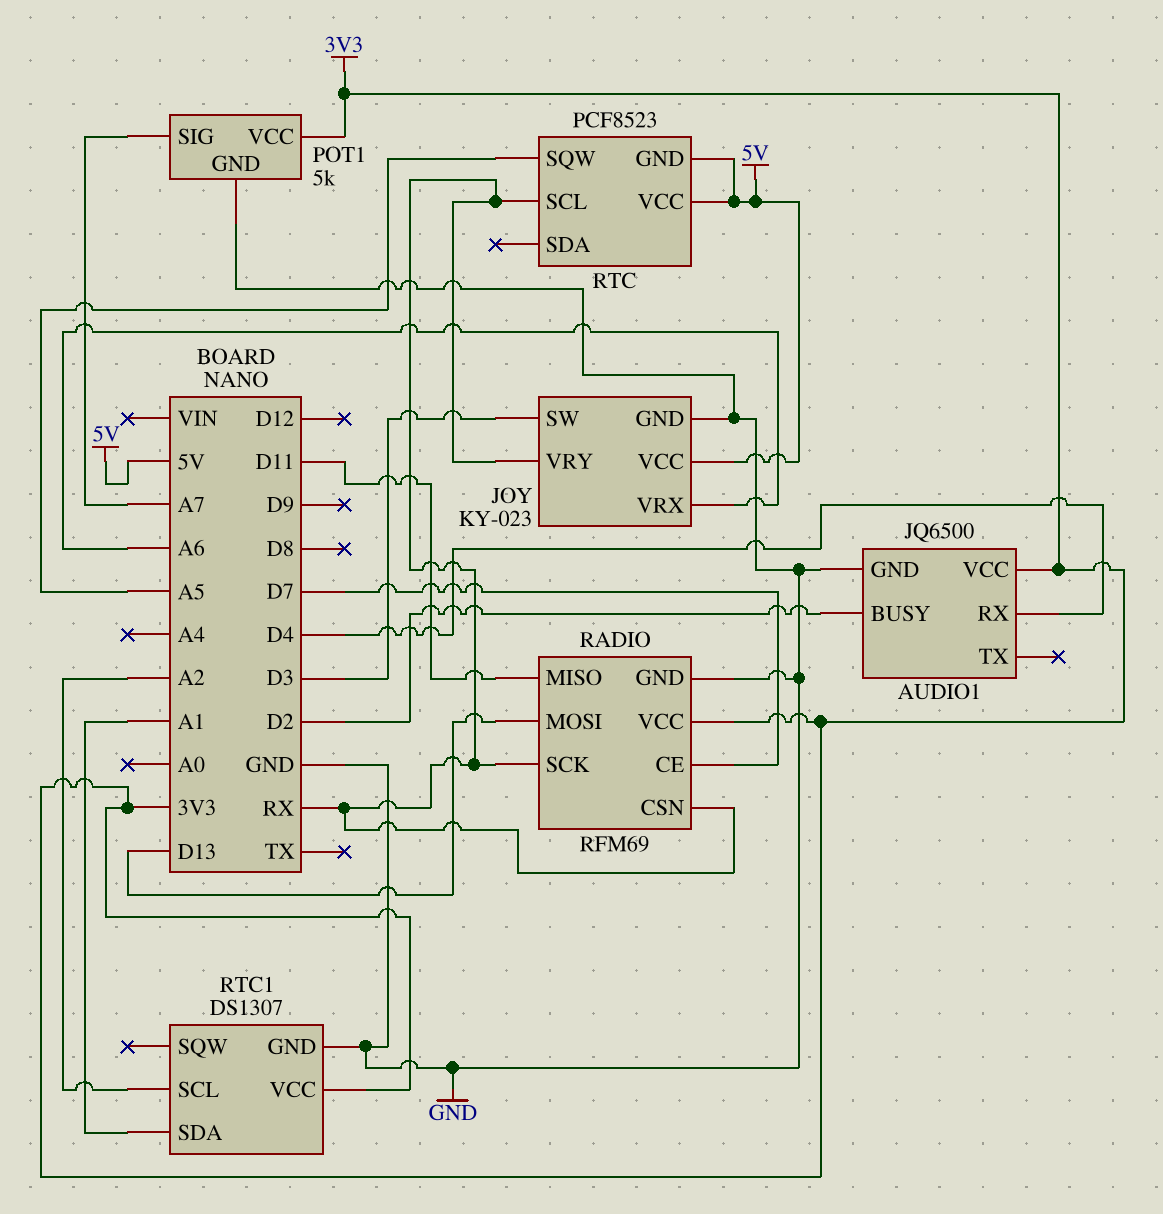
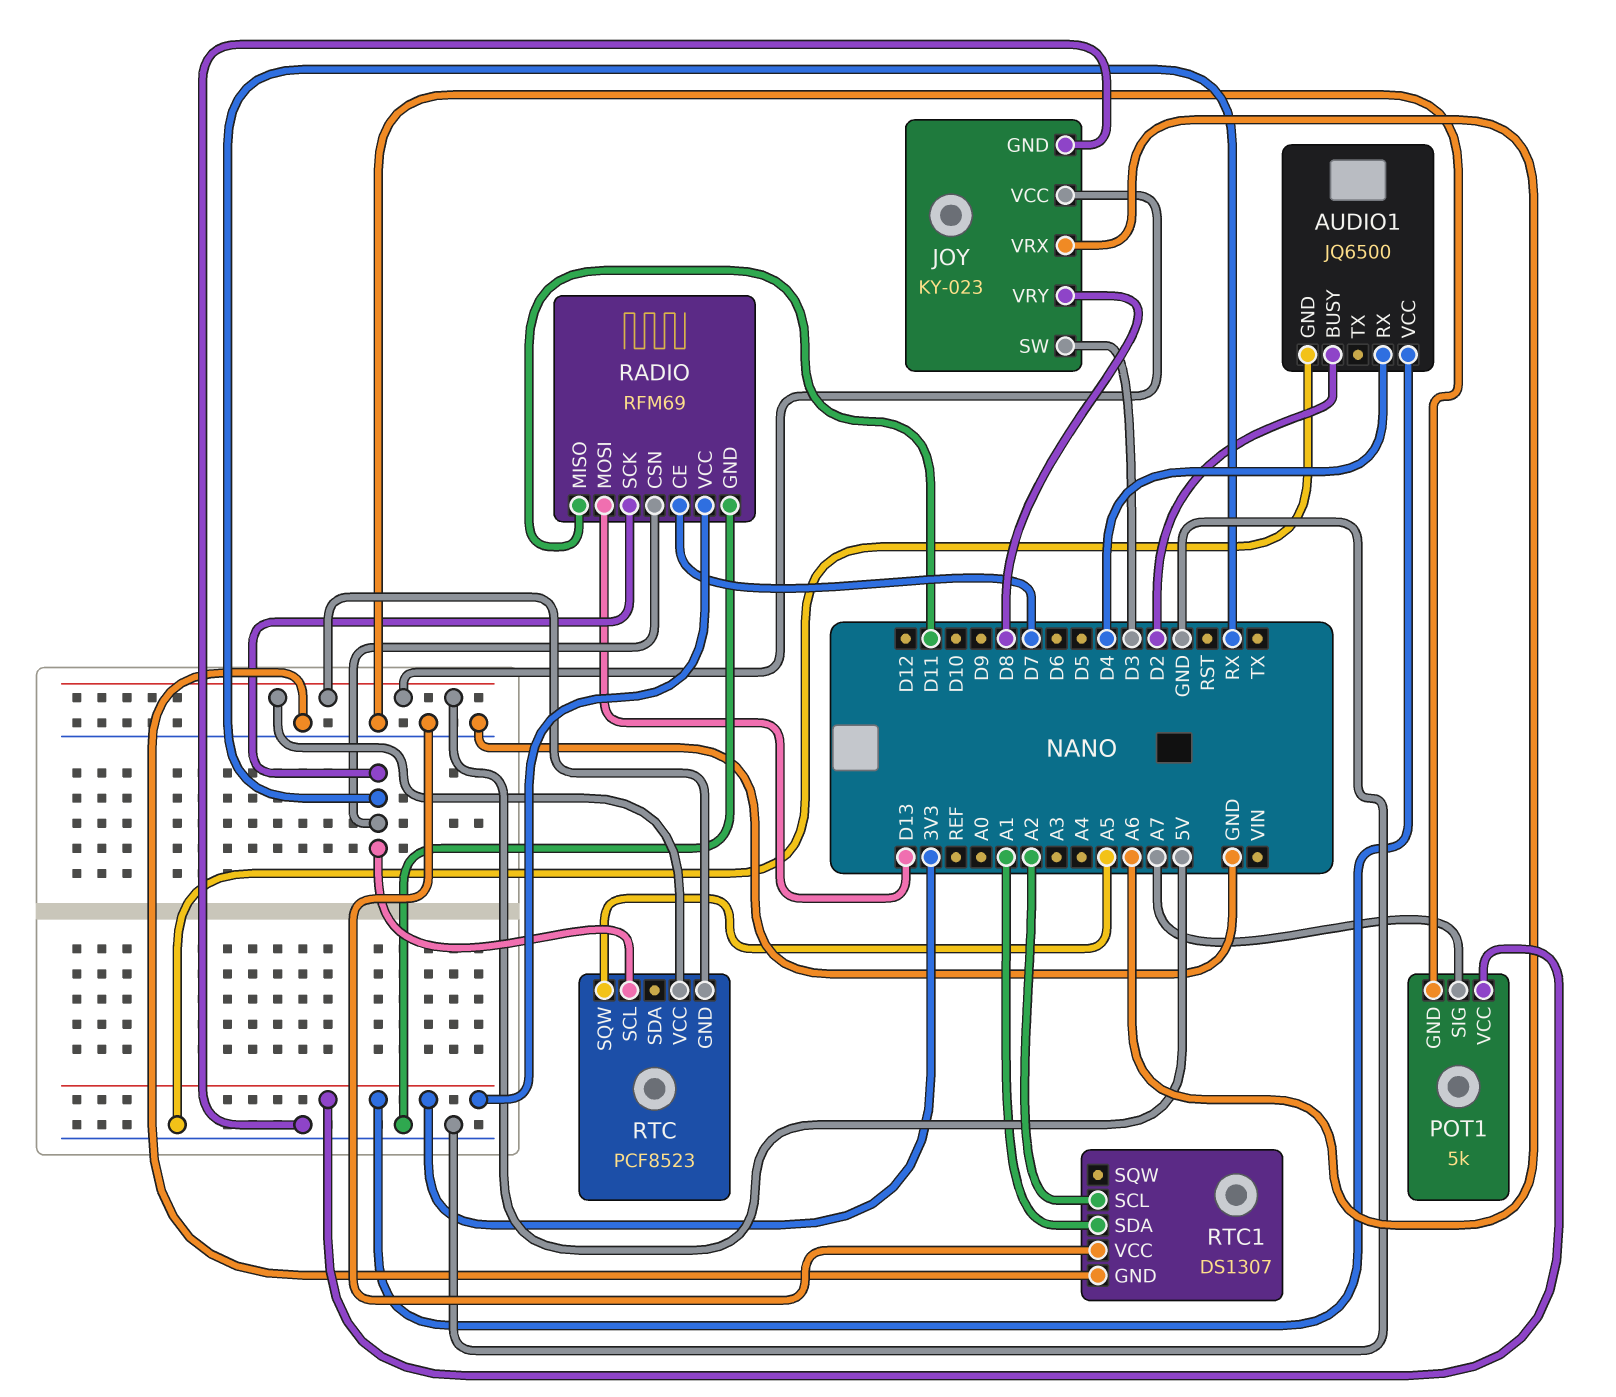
JOY pin VRY: RX -> D8
RTC1 pin VCC: 3V3 -> GND

